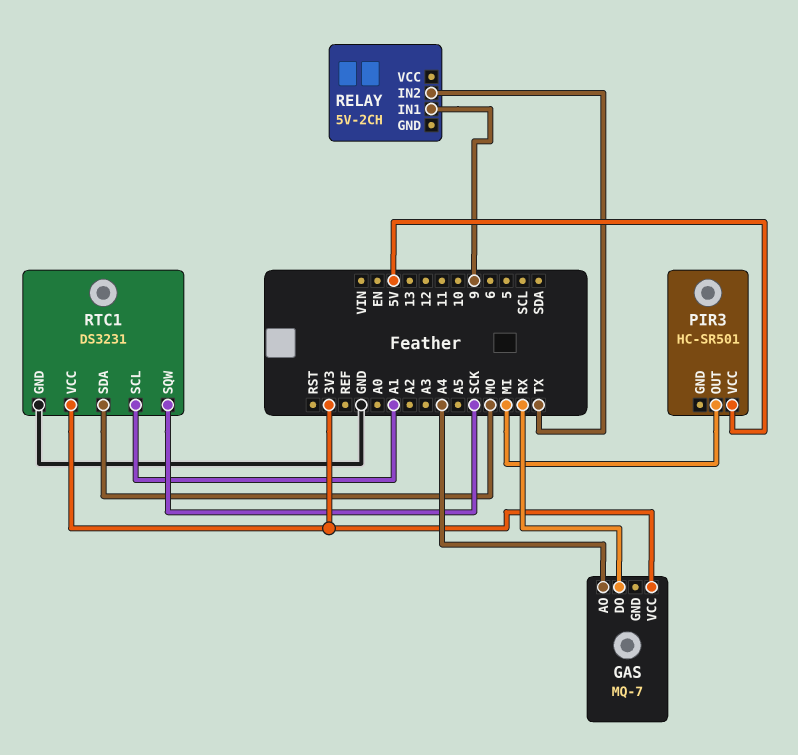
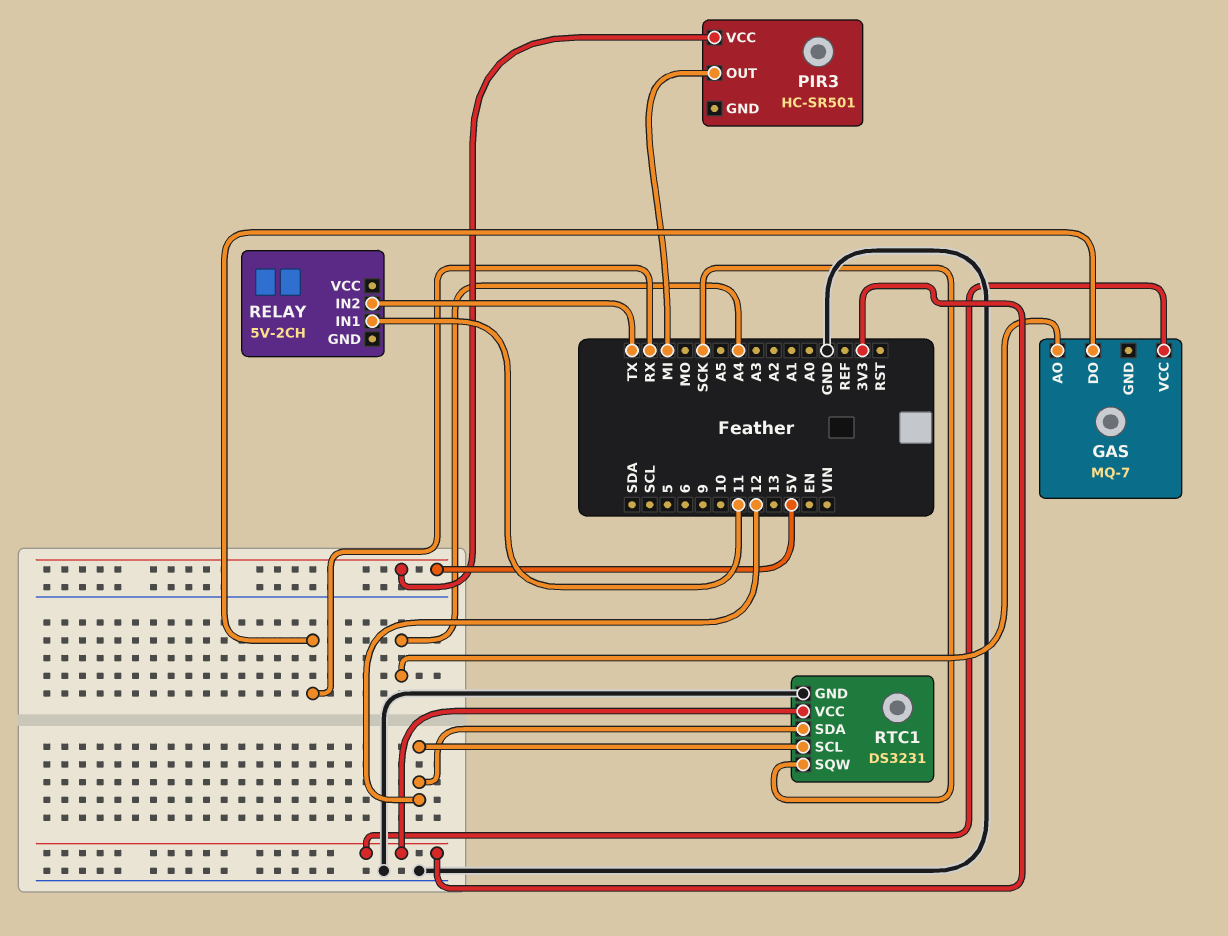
RELAY pin IN1: 9 -> 11
RTC1 pin SCL: A1 -> 12
RTC1 pin SDA: MO -> 12

